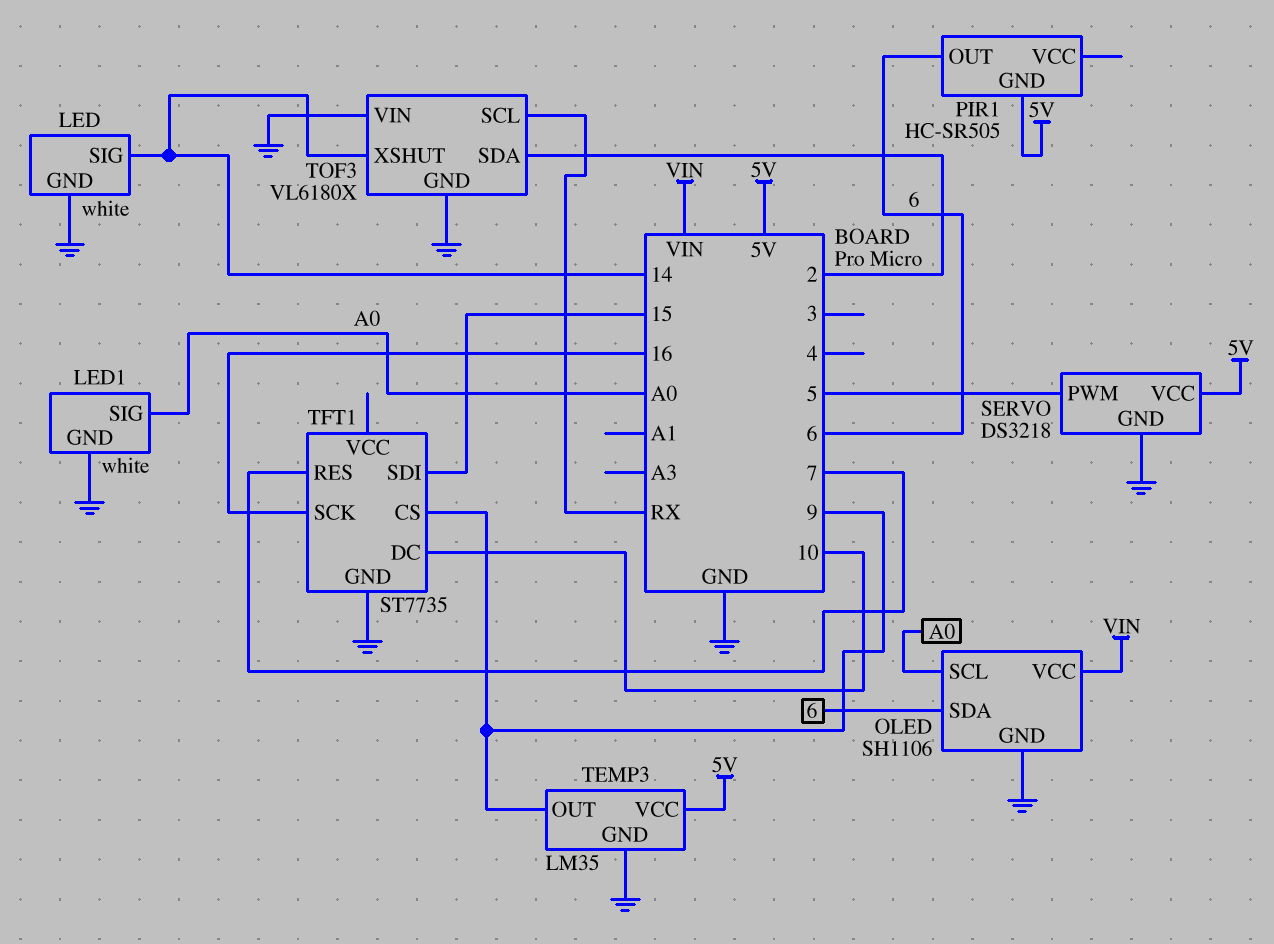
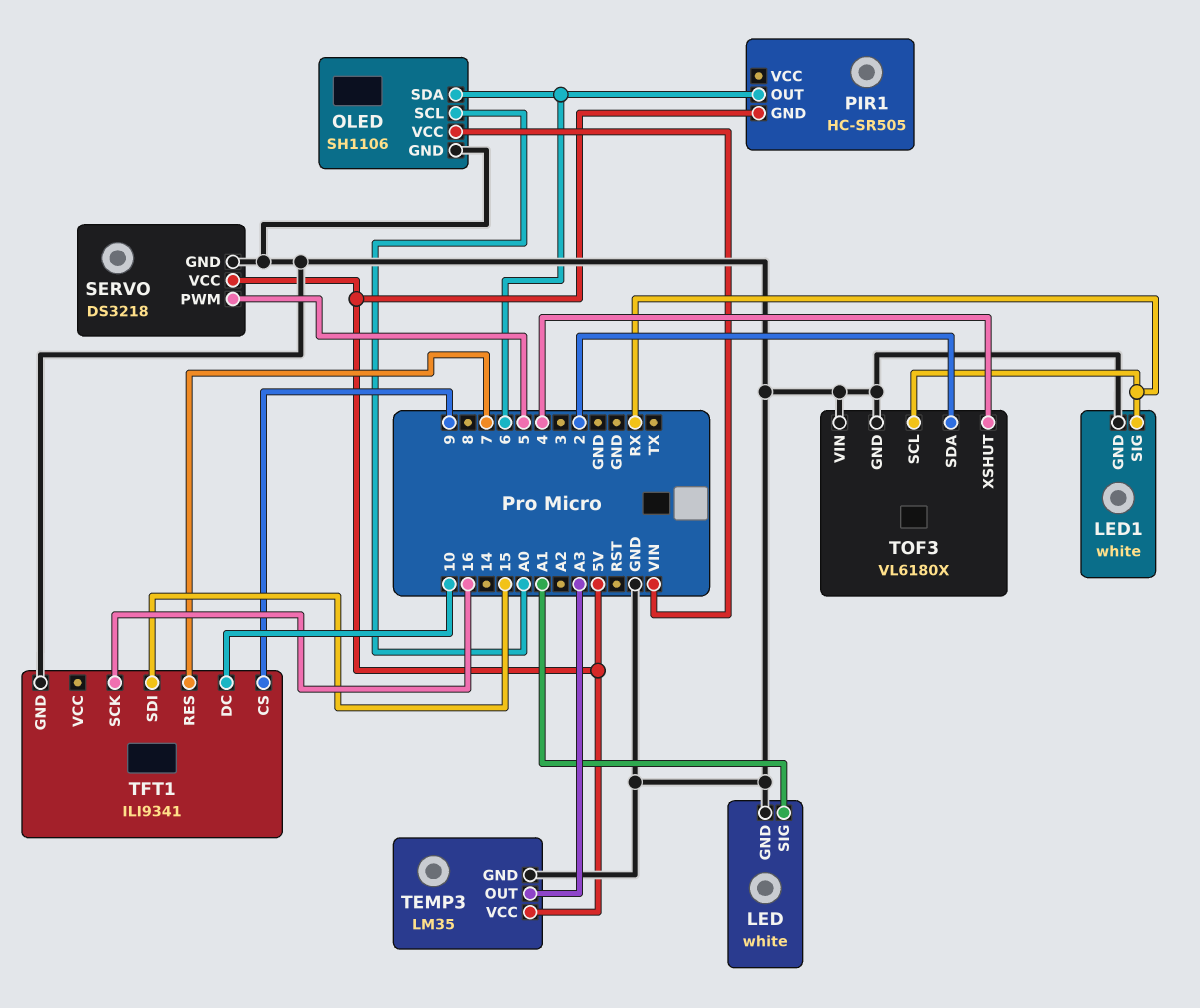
LED pin SIG: 14 -> A1
LED1 pin SIG: A0 -> RX
TEMP3 pin OUT: 9 -> A3
TFT1: ST7735 -> ILI9341
TOF3 pin XSHUT: 14 -> 4

